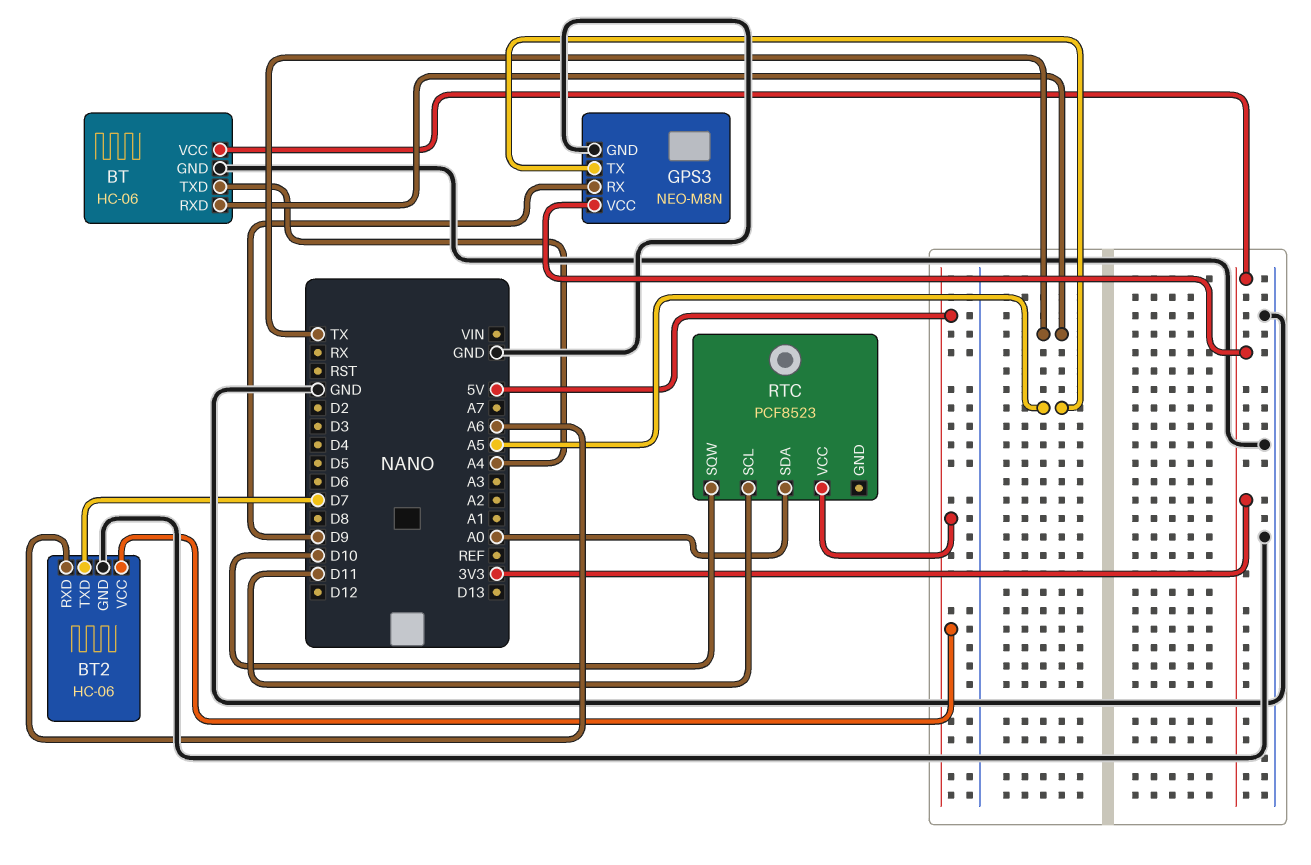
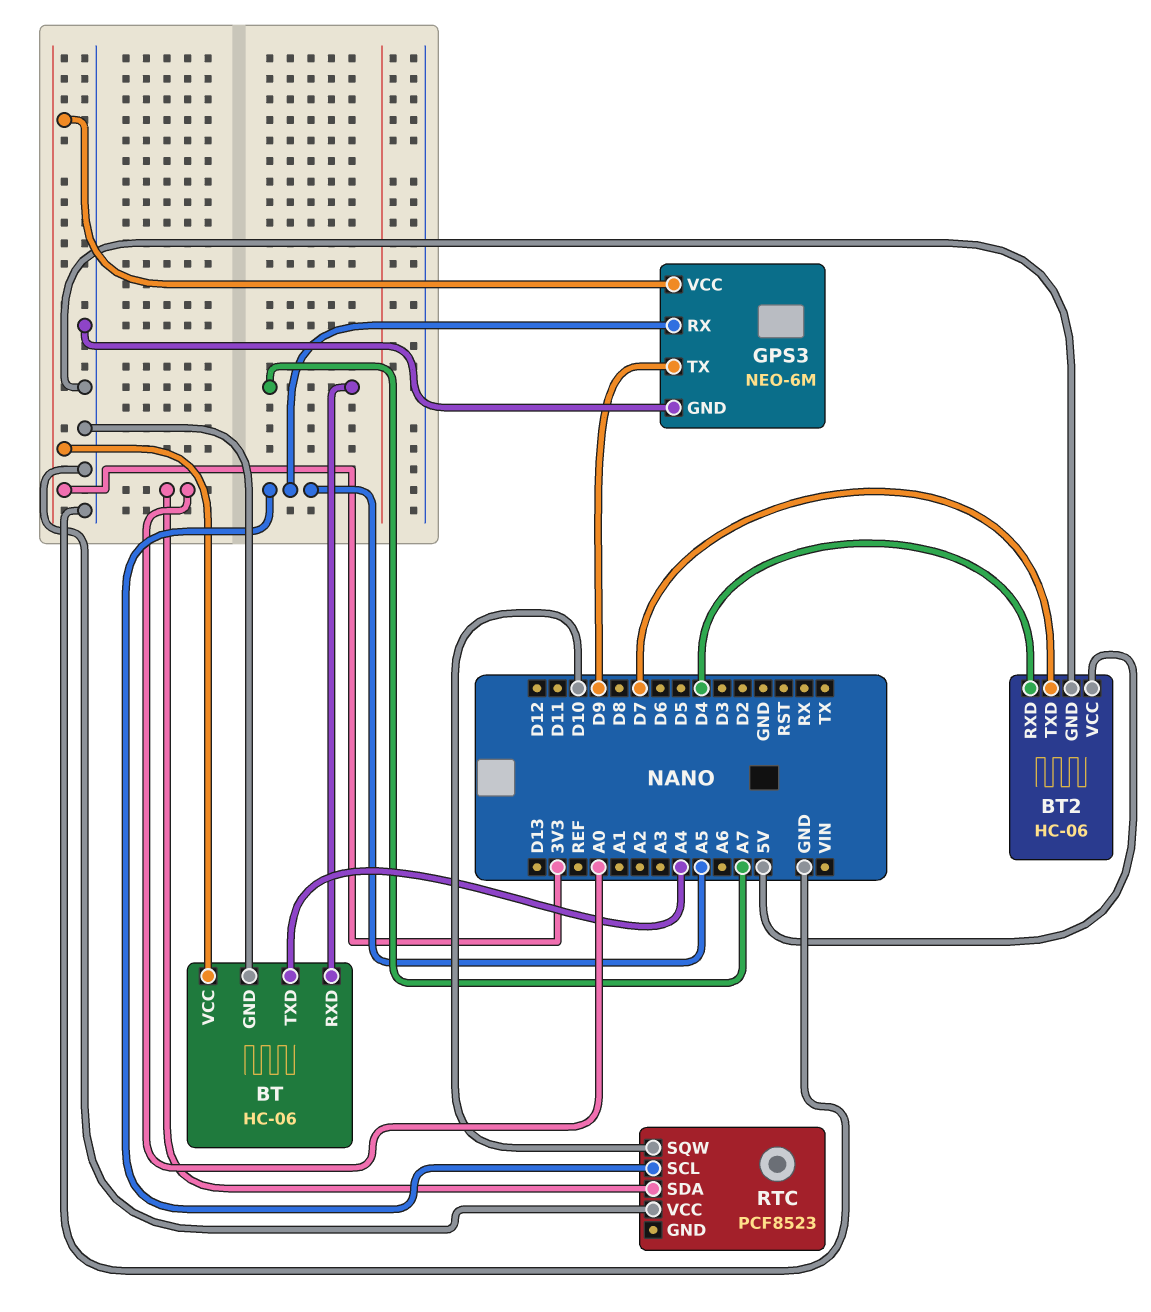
BT pin RXD: TX -> A7
BT2 pin RXD: A6 -> D4
GPS3: NEO-M8N -> NEO-6M
GPS3 pin RX: D9 -> A5
GPS3 pin TX: A5 -> D9
RTC pin SCL: D11 -> A5
RTC pin VCC: 5V -> GND

